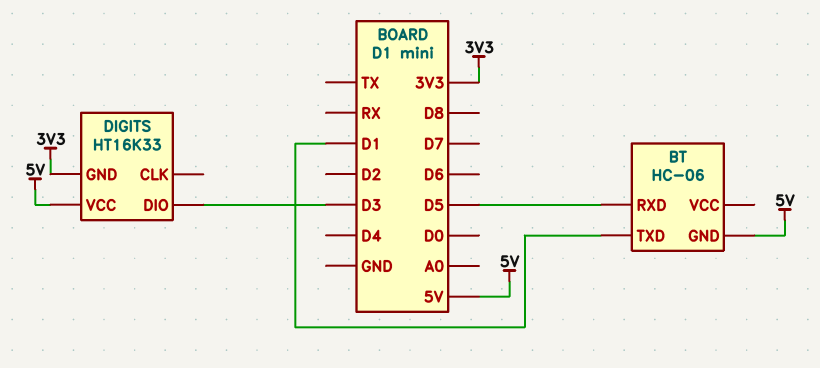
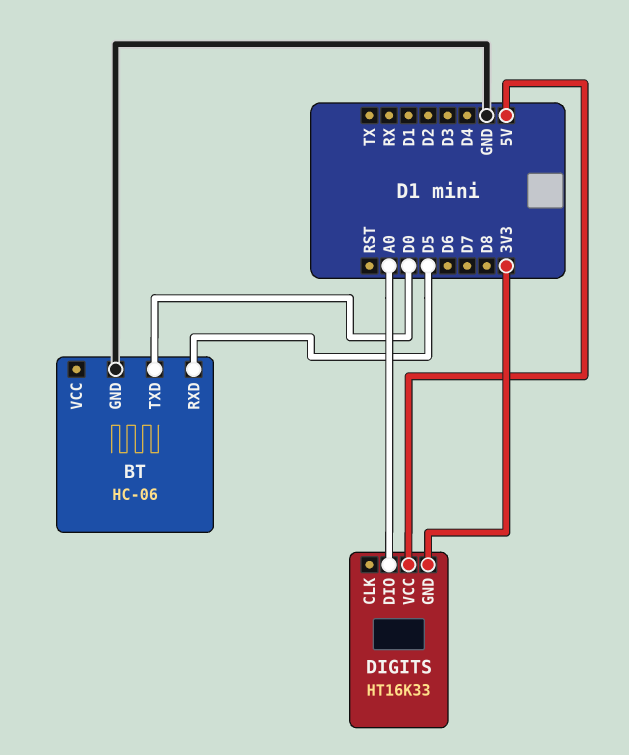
BT pin GND: 5V -> GND
BT pin TXD: D1 -> D0
DIGITS pin DIO: D3 -> A0

